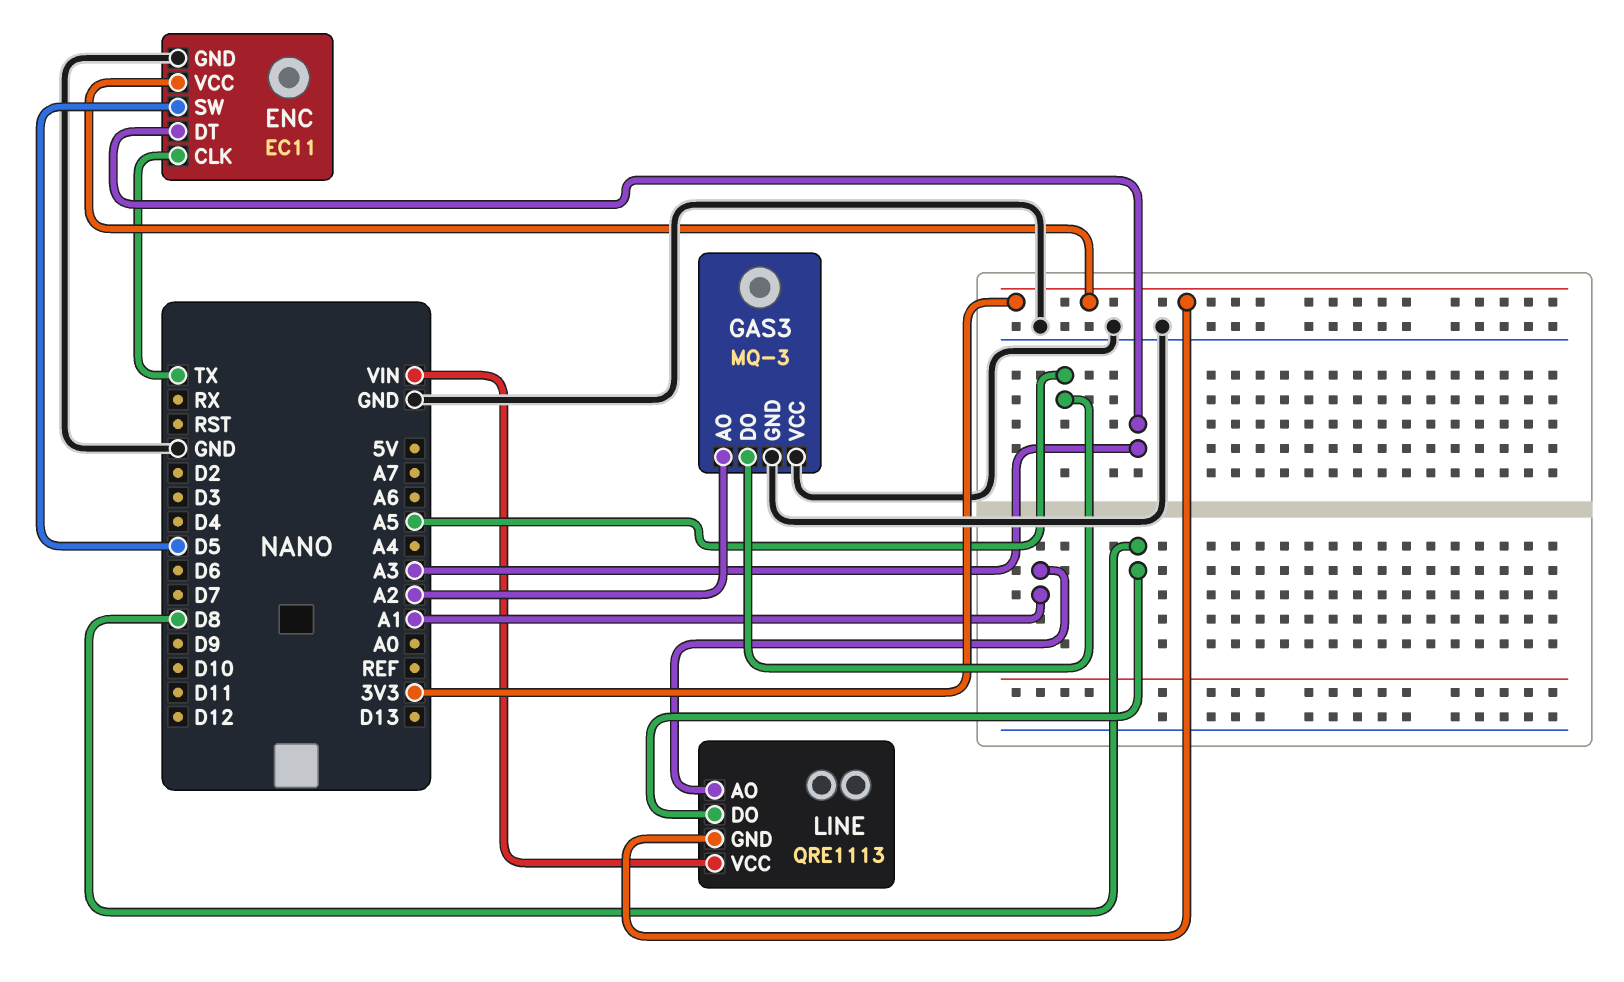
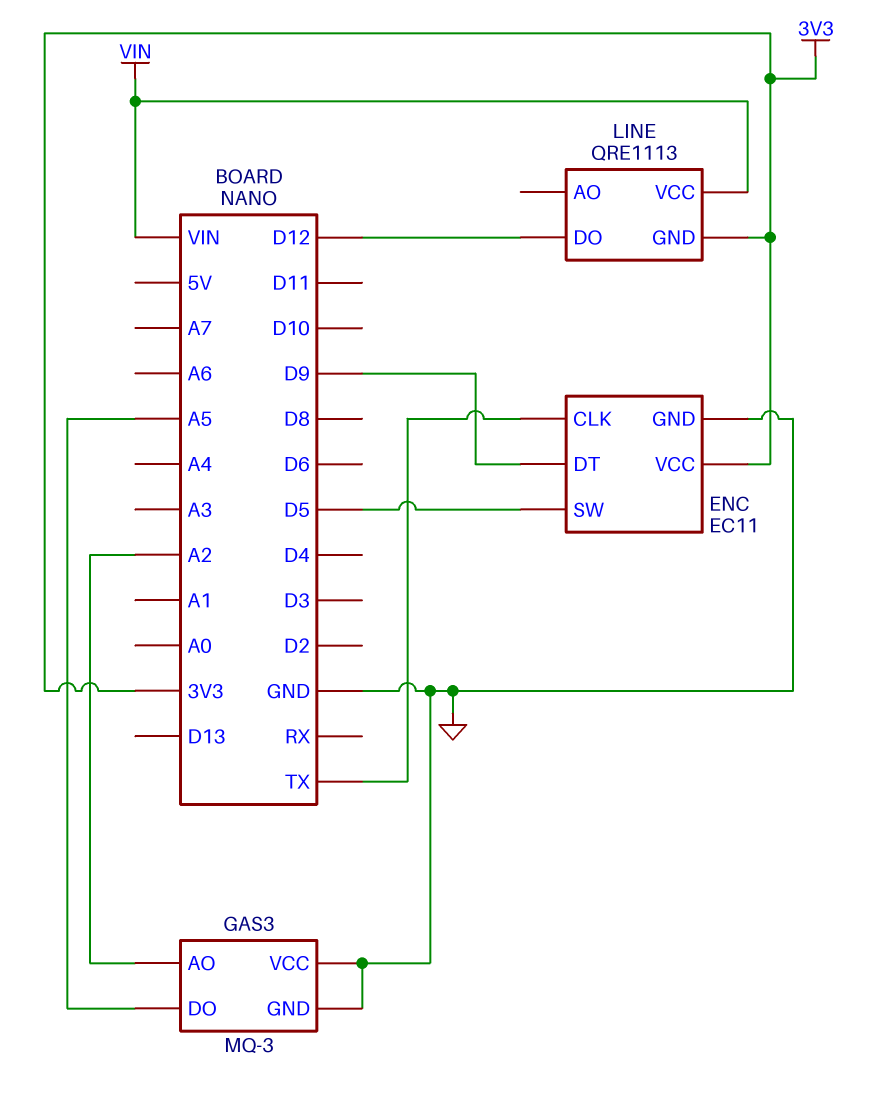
ENC pin DT: A3 -> D9
LINE pin AO: A1 -> none
LINE pin DO: D8 -> D12

